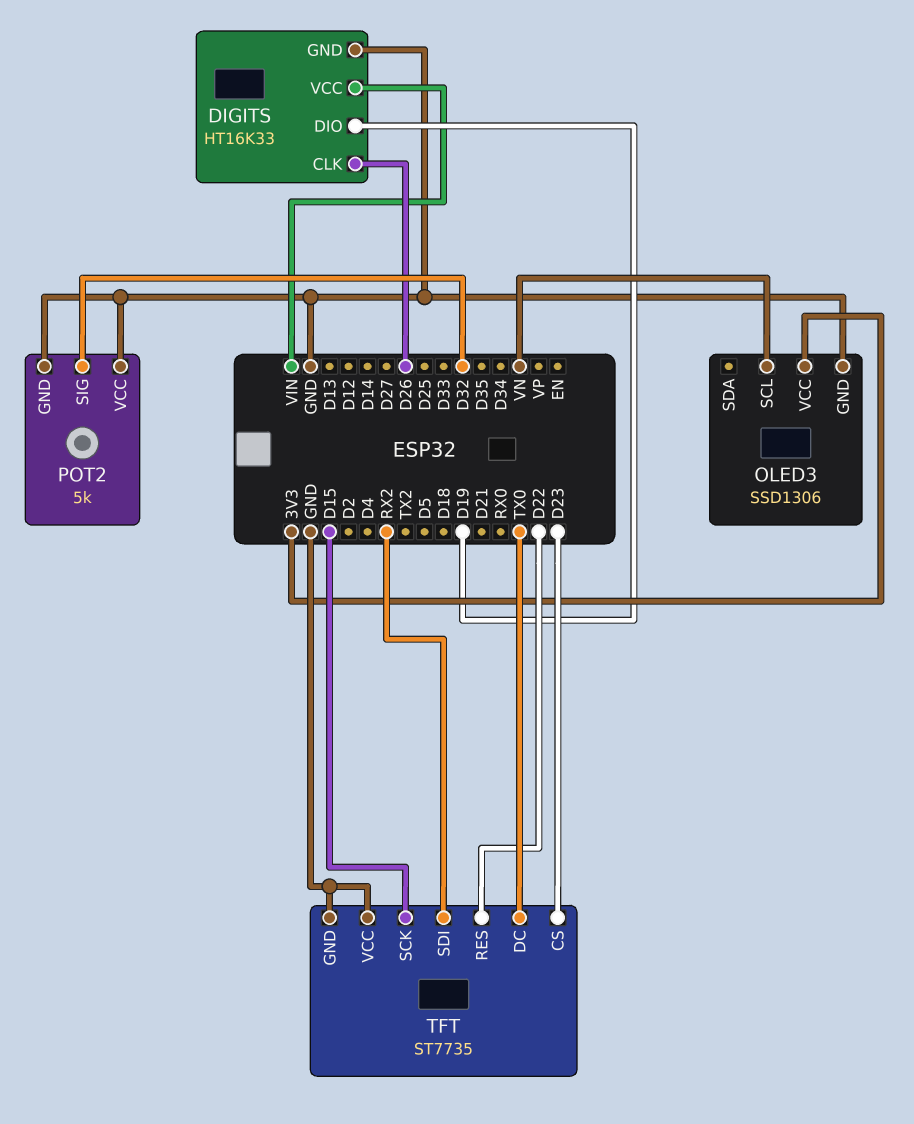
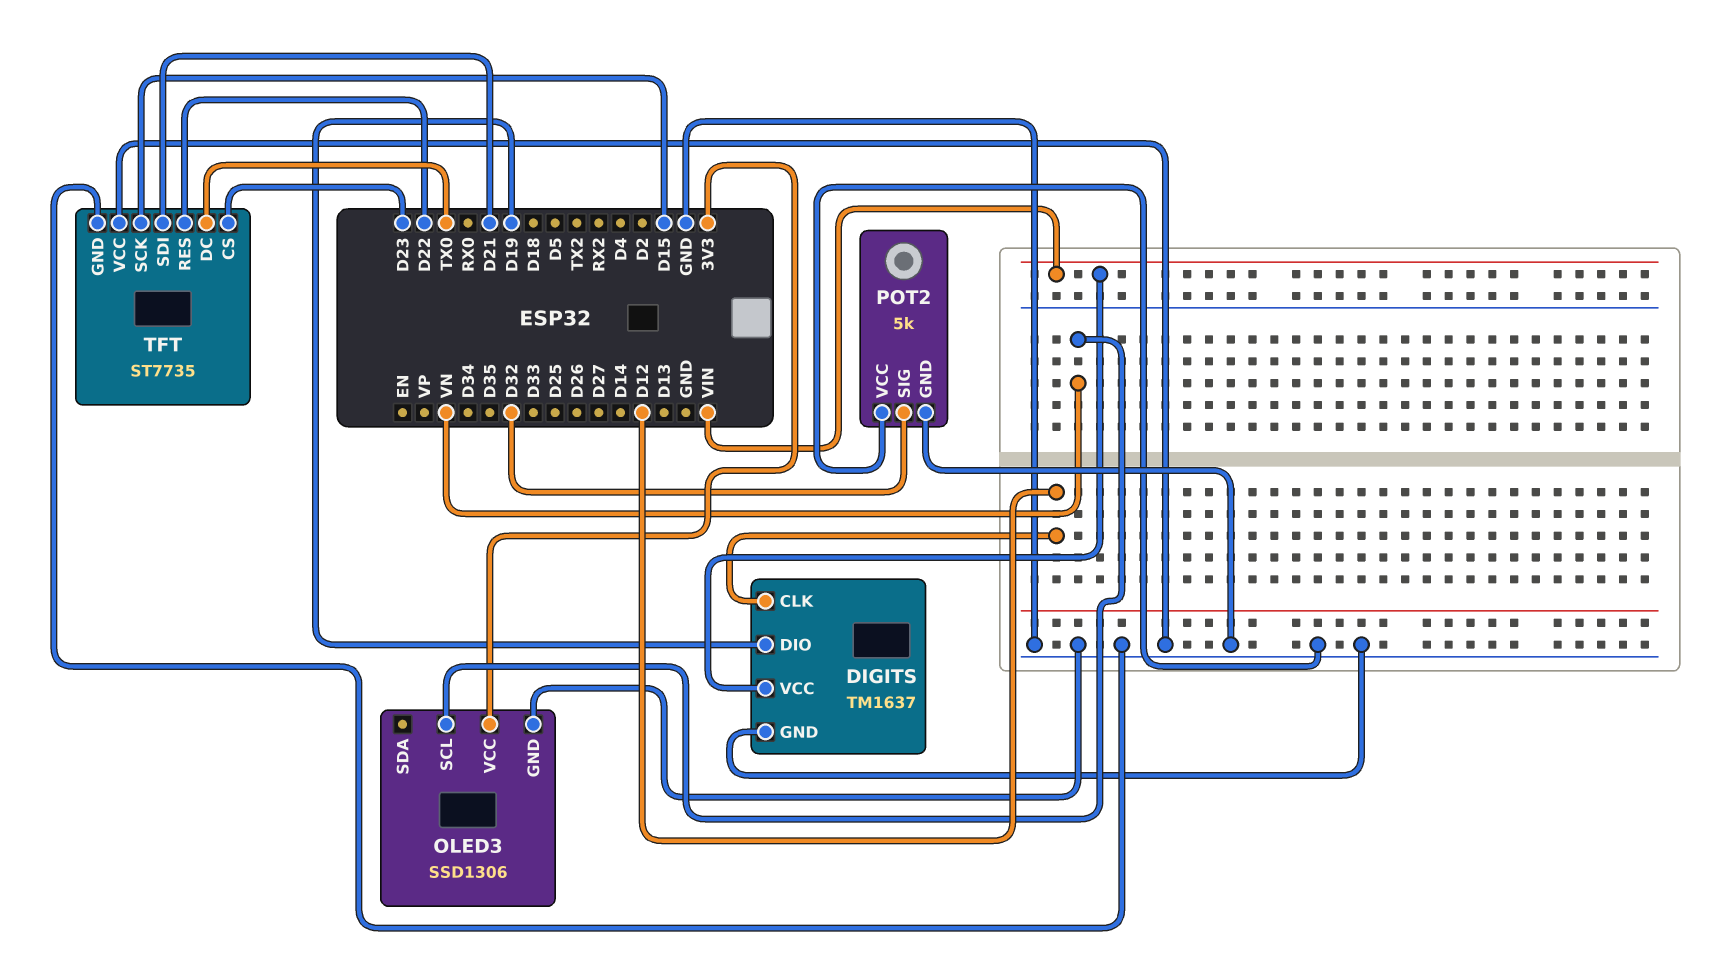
DIGITS: HT16K33 -> TM1637
DIGITS pin CLK: D26 -> D12
TFT pin SDI: RX2 -> D21

